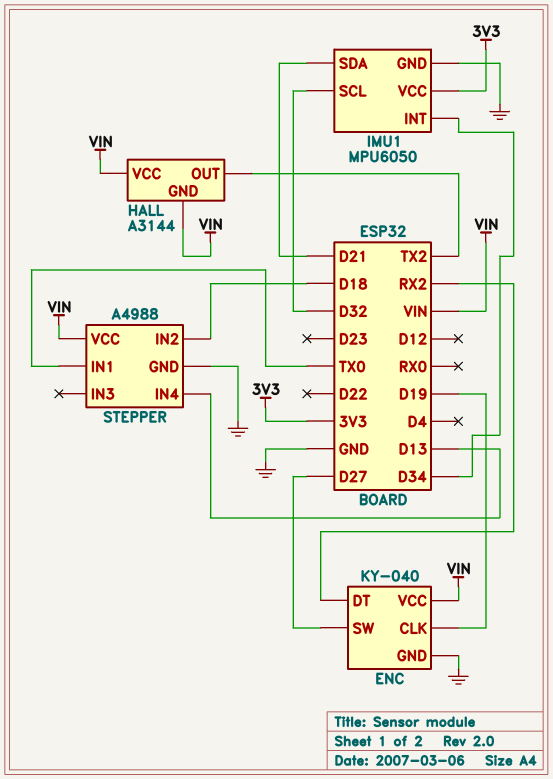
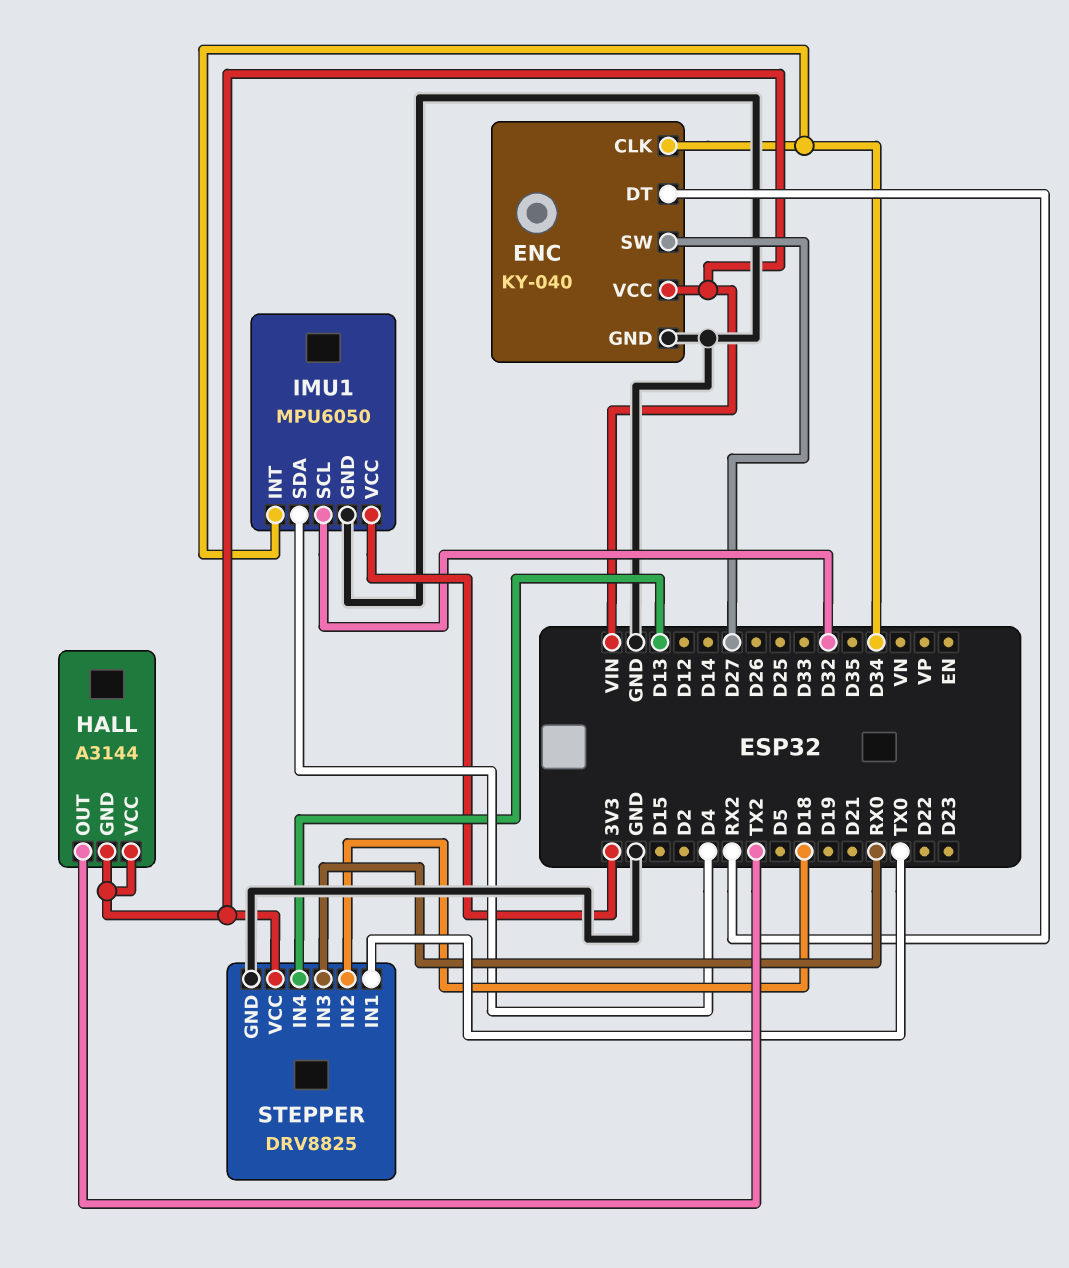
ENC pin CLK: D19 -> D34
IMU1 pin SDA: D21 -> D4
STEPPER: A4988 -> DRV8825
STEPPER pin IN3: none -> RX0

